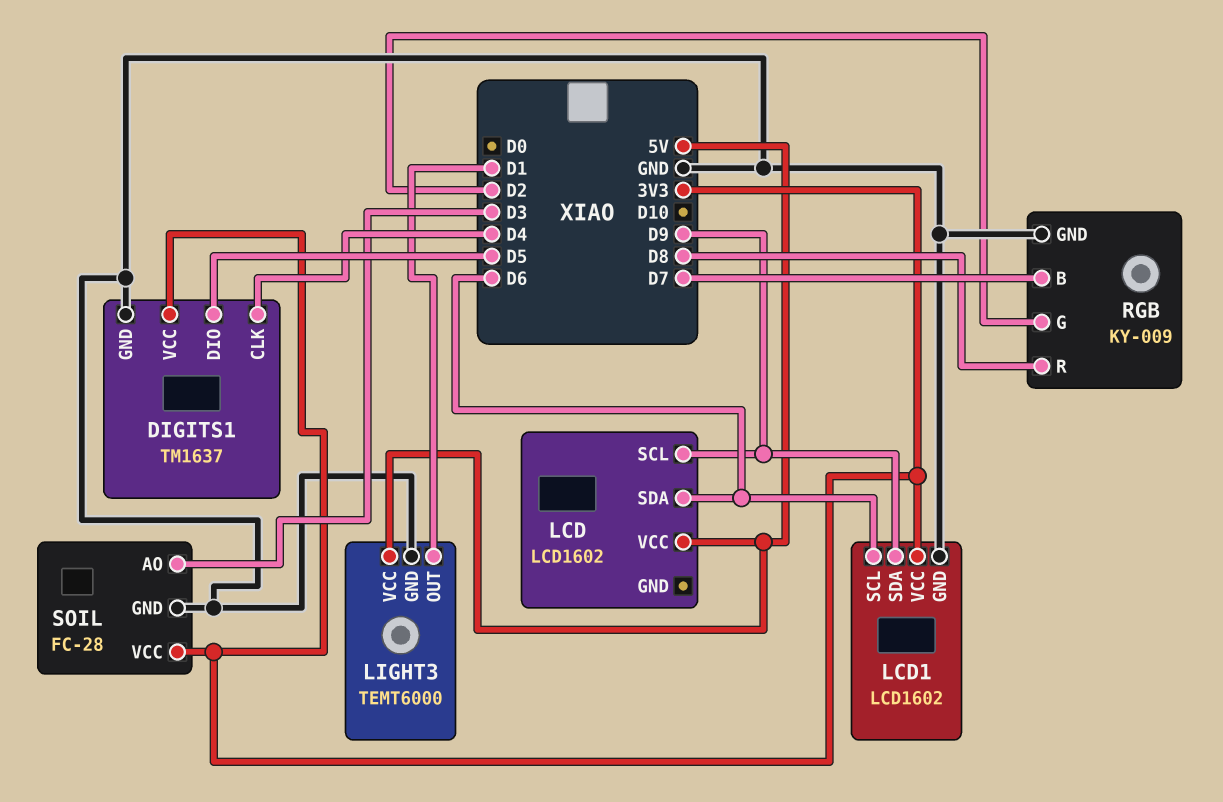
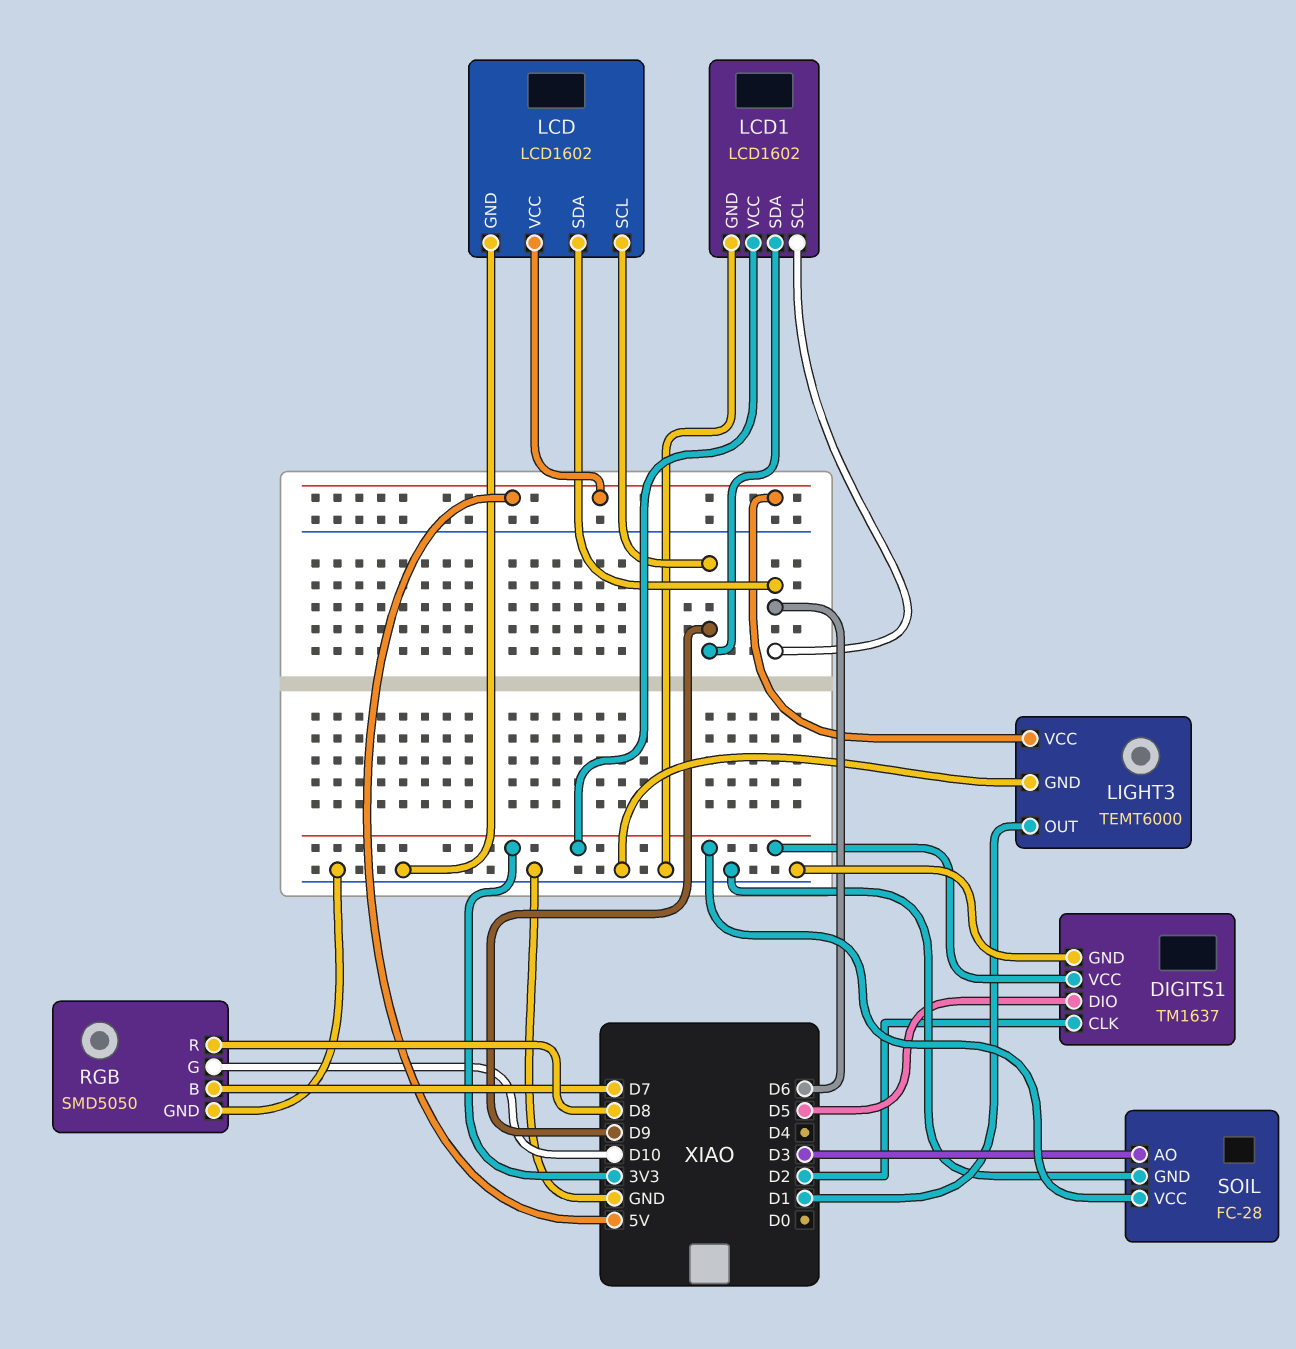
DIGITS1 pin CLK: D4 -> D2
LCD pin GND: none -> GND
RGB: KY-009 -> SMD5050
RGB pin G: D2 -> D10

